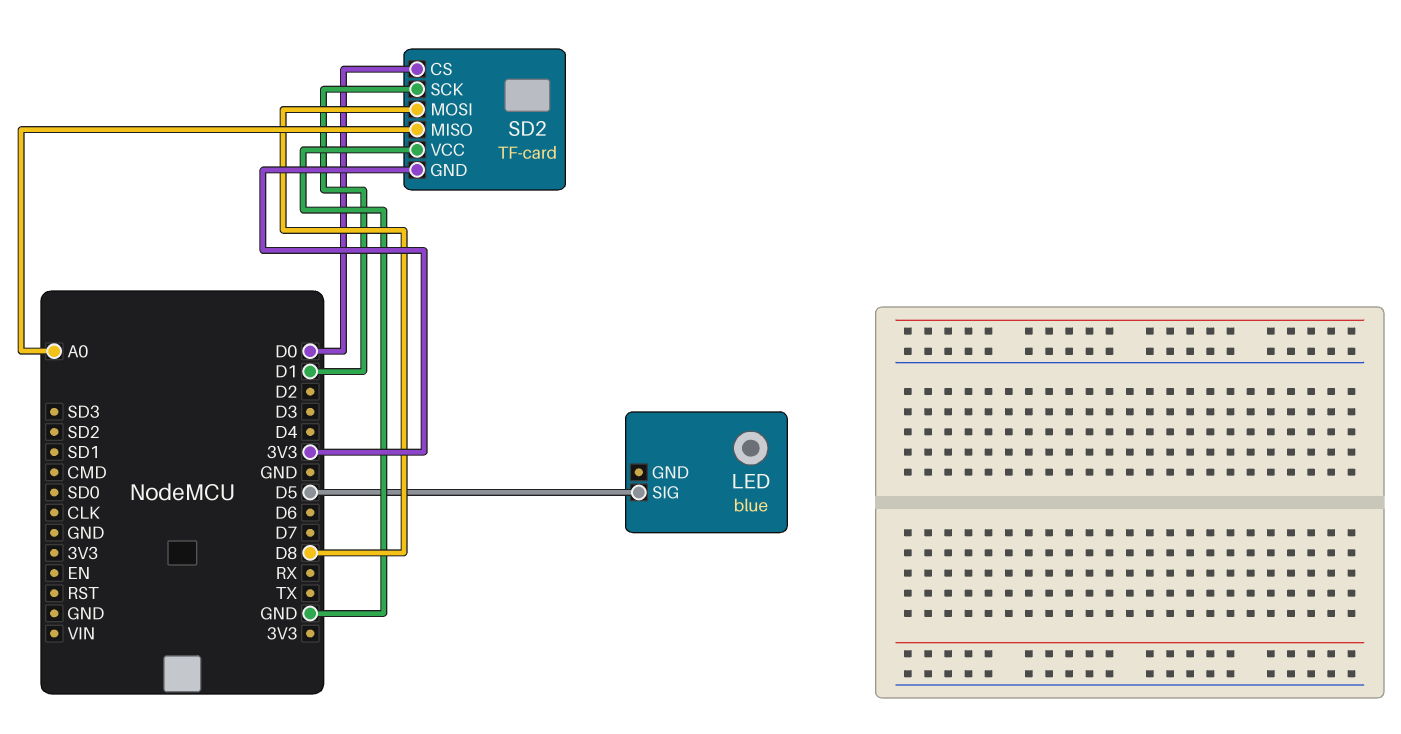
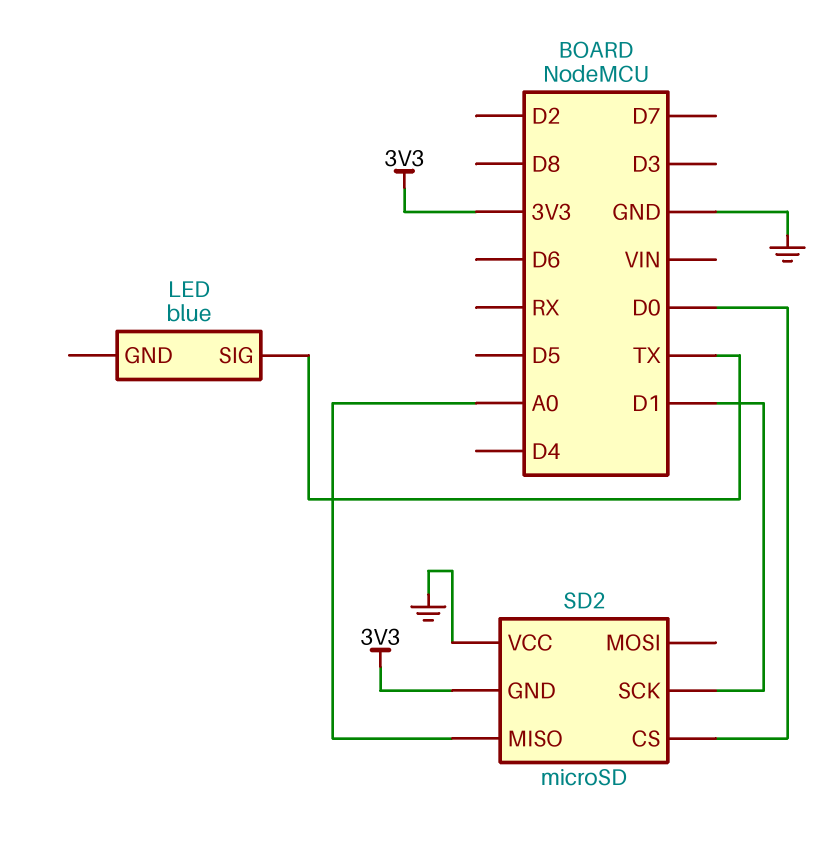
LED pin SIG: D5 -> TX
SD2: TF-card -> microSD
SD2 pin MOSI: D8 -> none

